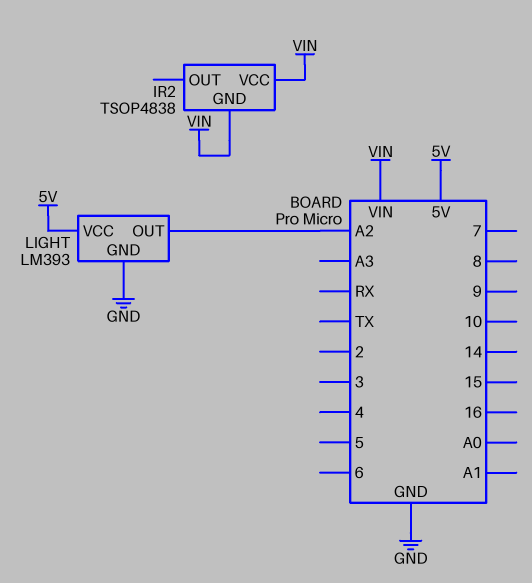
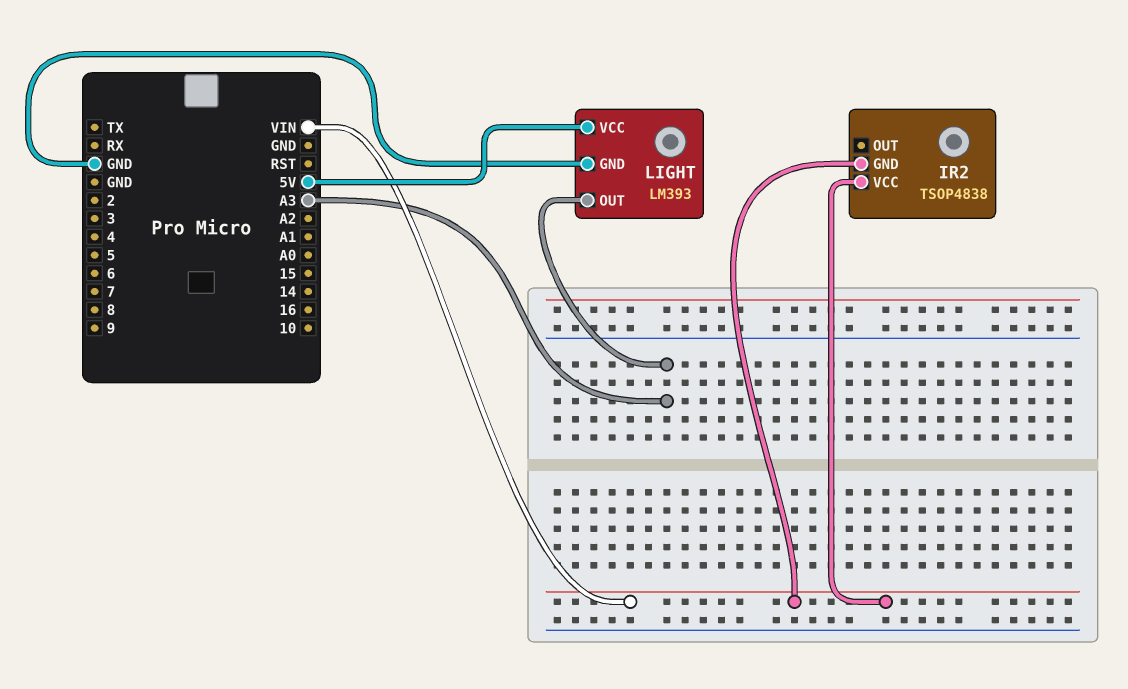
LIGHT pin OUT: A2 -> A3

